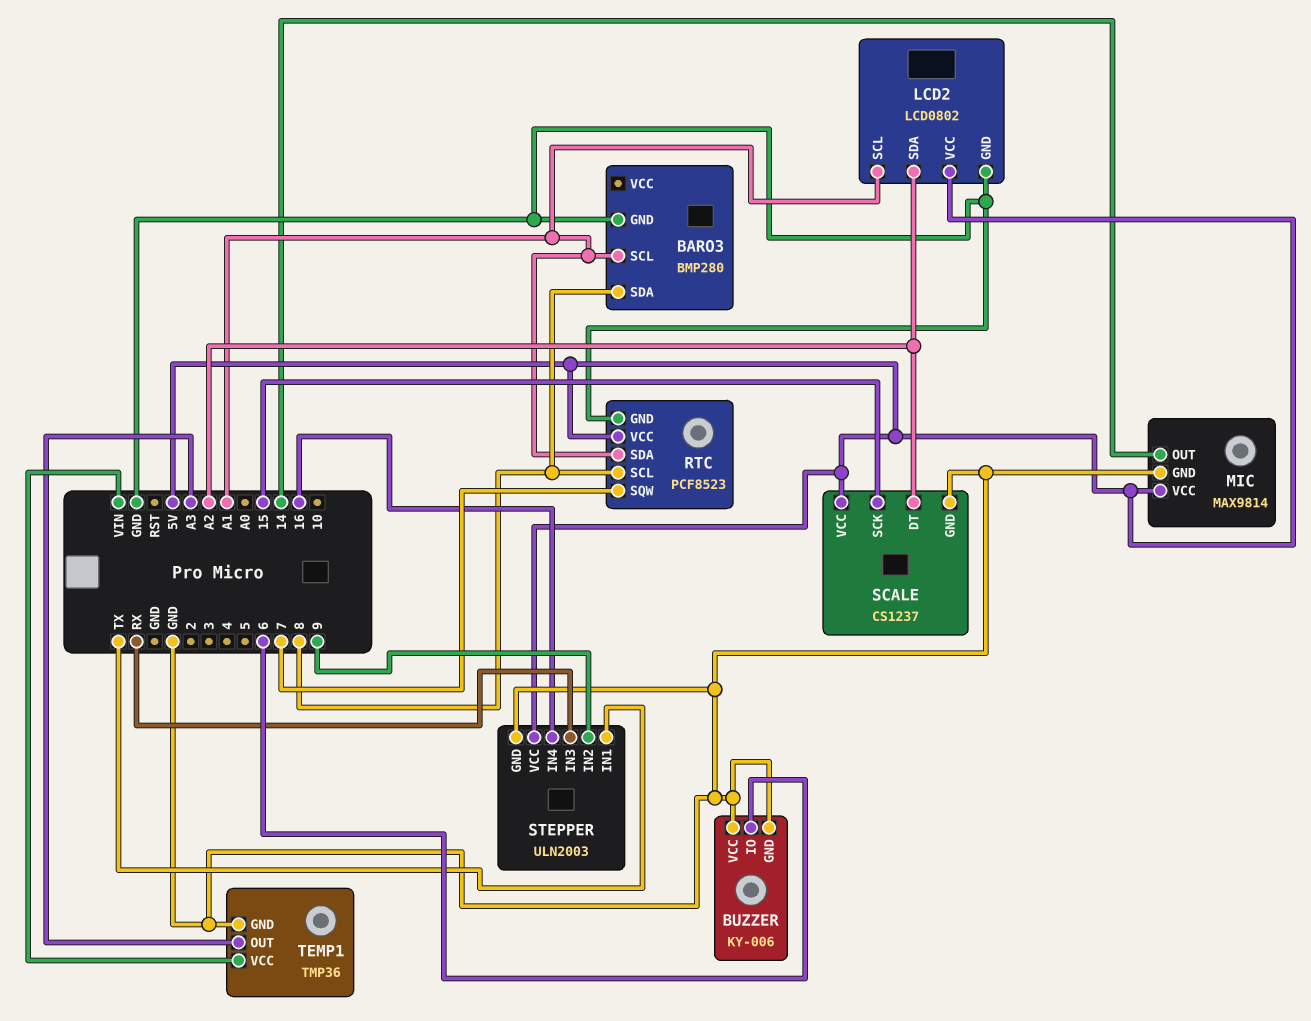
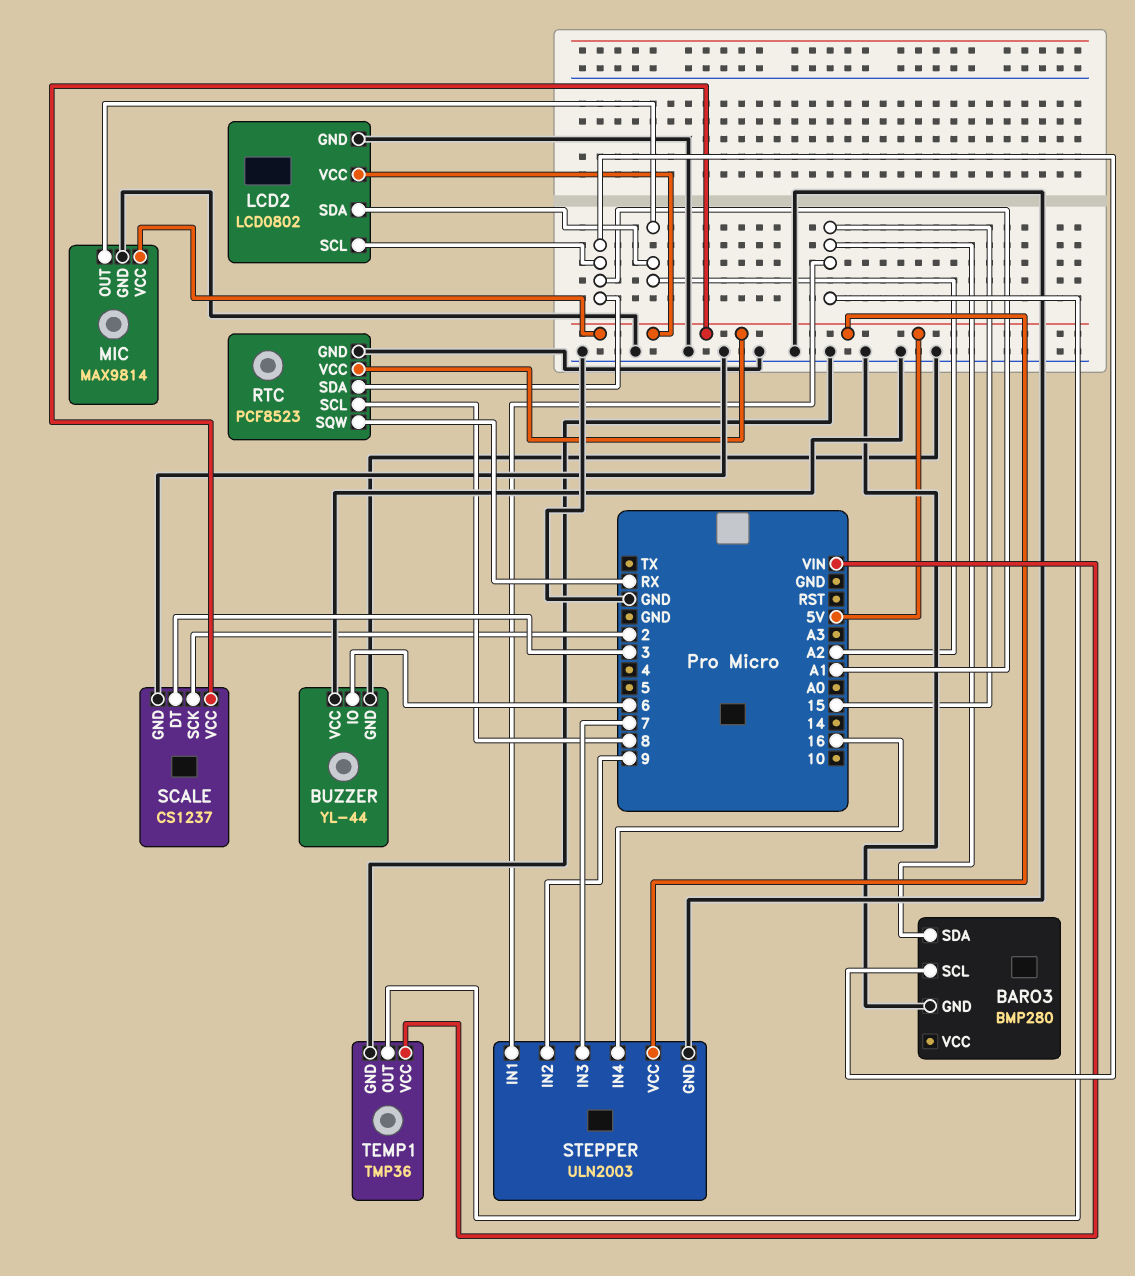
BARO3 pin SDA: 8 -> 15
BUZZER: KY-006 -> YL-44
MIC pin OUT: 14 -> A2
RTC pin SQW: 7 -> RX
SCALE pin DT: A2 -> 3
SCALE pin SCK: 15 -> 2
STEPPER pin IN1: TX -> 15
STEPPER pin IN3: RX -> 7
TEMP1 pin OUT: A3 -> 15

